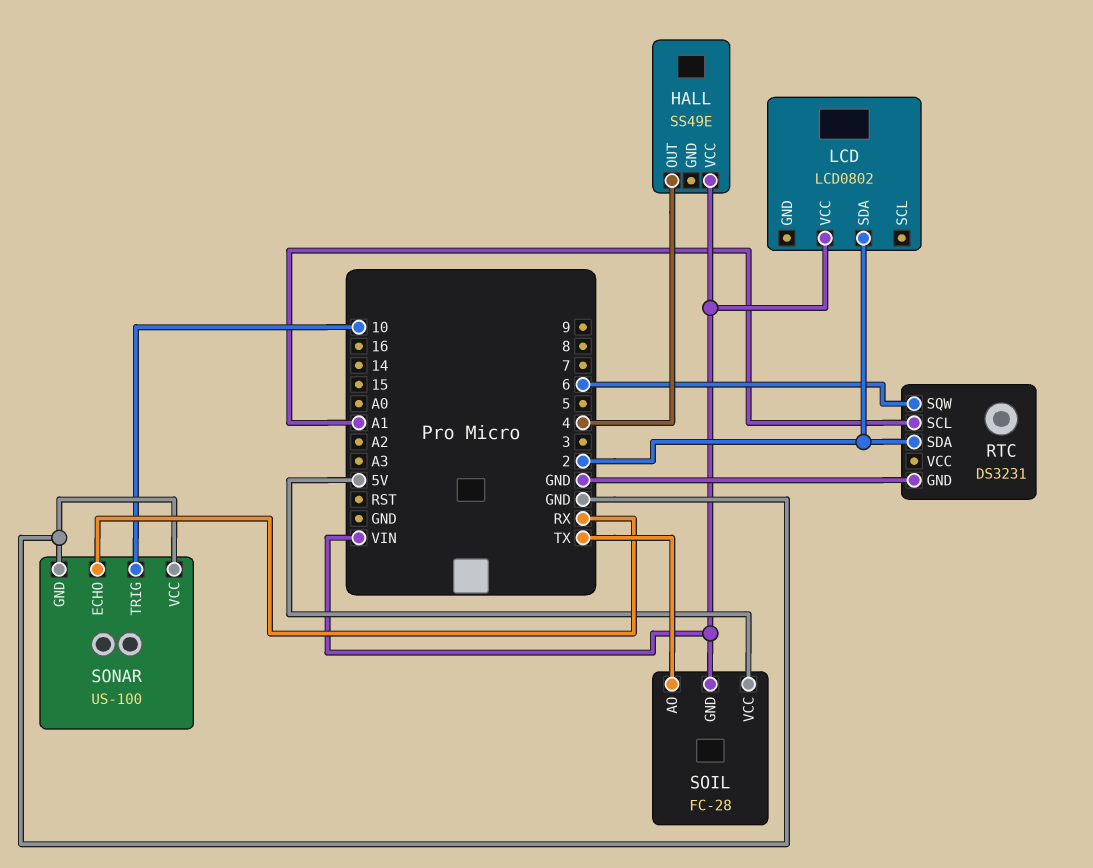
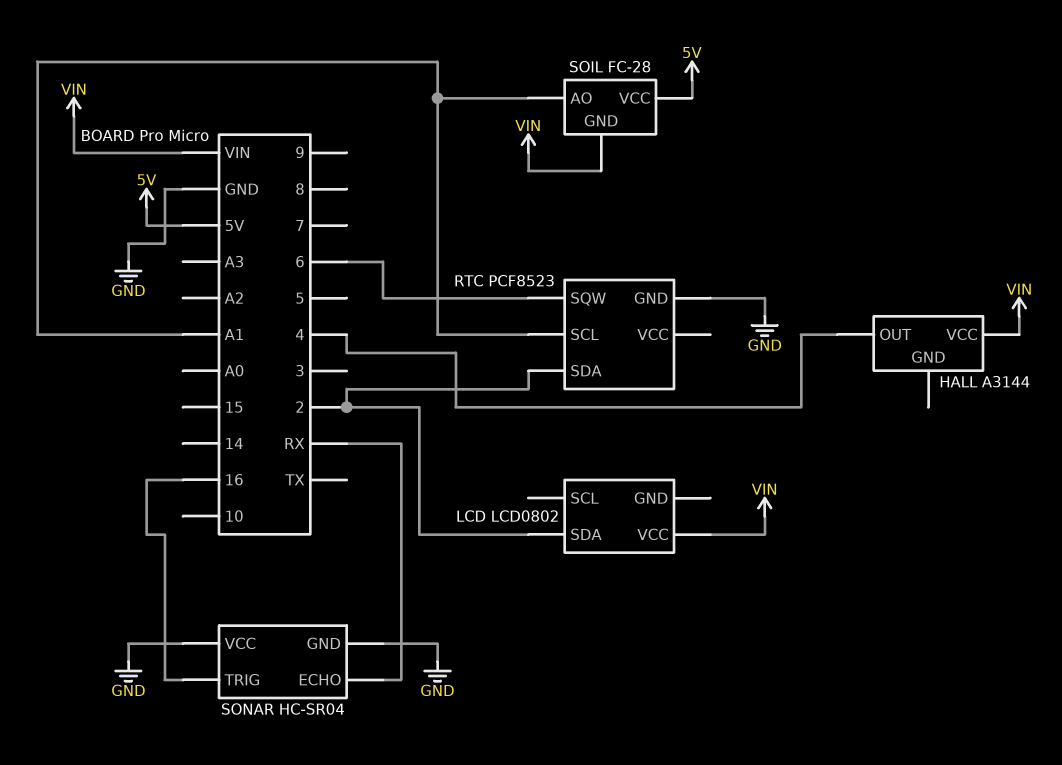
HALL: SS49E -> A3144
RTC: DS3231 -> PCF8523
SOIL pin AO: TX -> A1
SONAR: US-100 -> HC-SR04
SONAR pin TRIG: 10 -> 16

